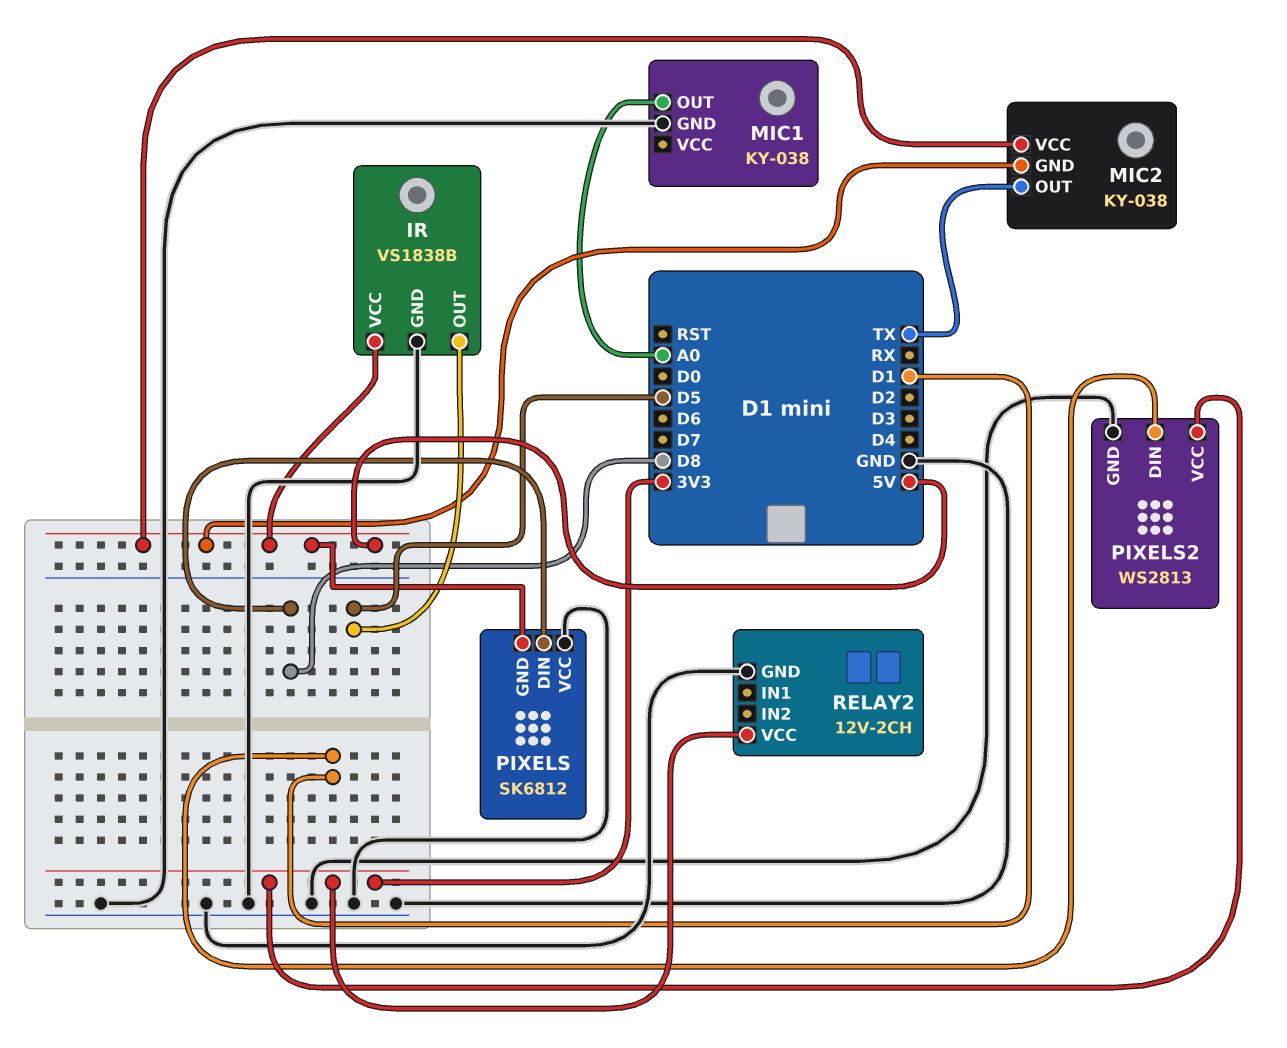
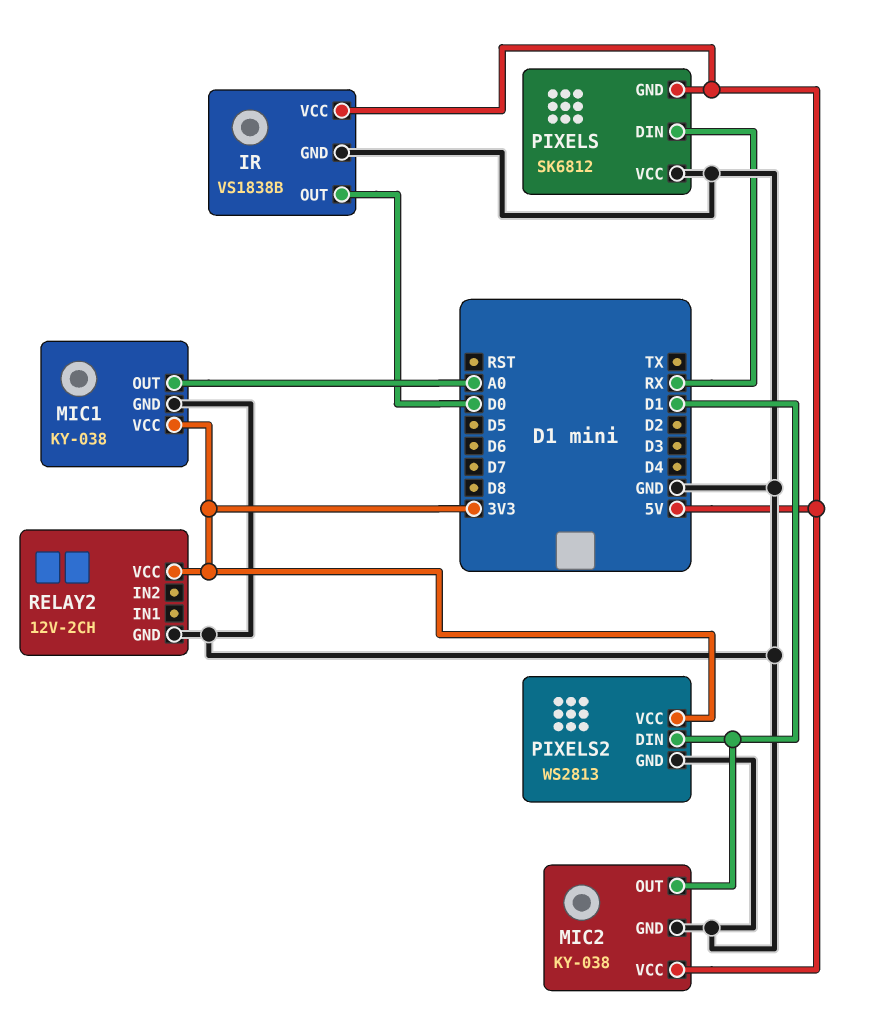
IR pin OUT: D5 -> D0
MIC1 pin VCC: none -> 3V3
MIC2 pin GND: 5V -> GND
MIC2 pin OUT: TX -> D1
PIXELS pin DIN: D8 -> RX

